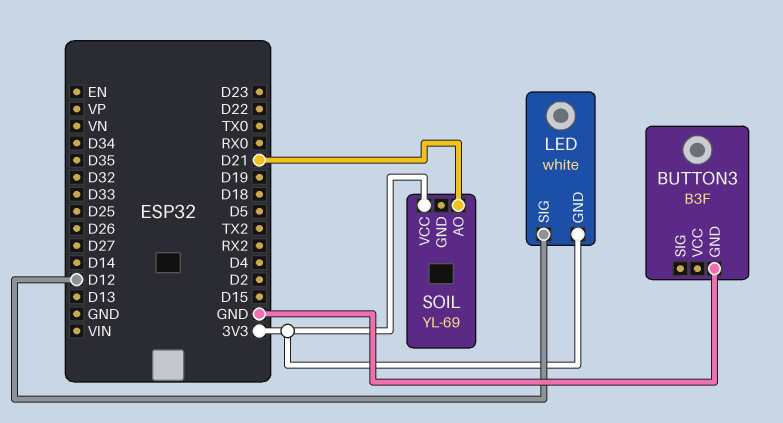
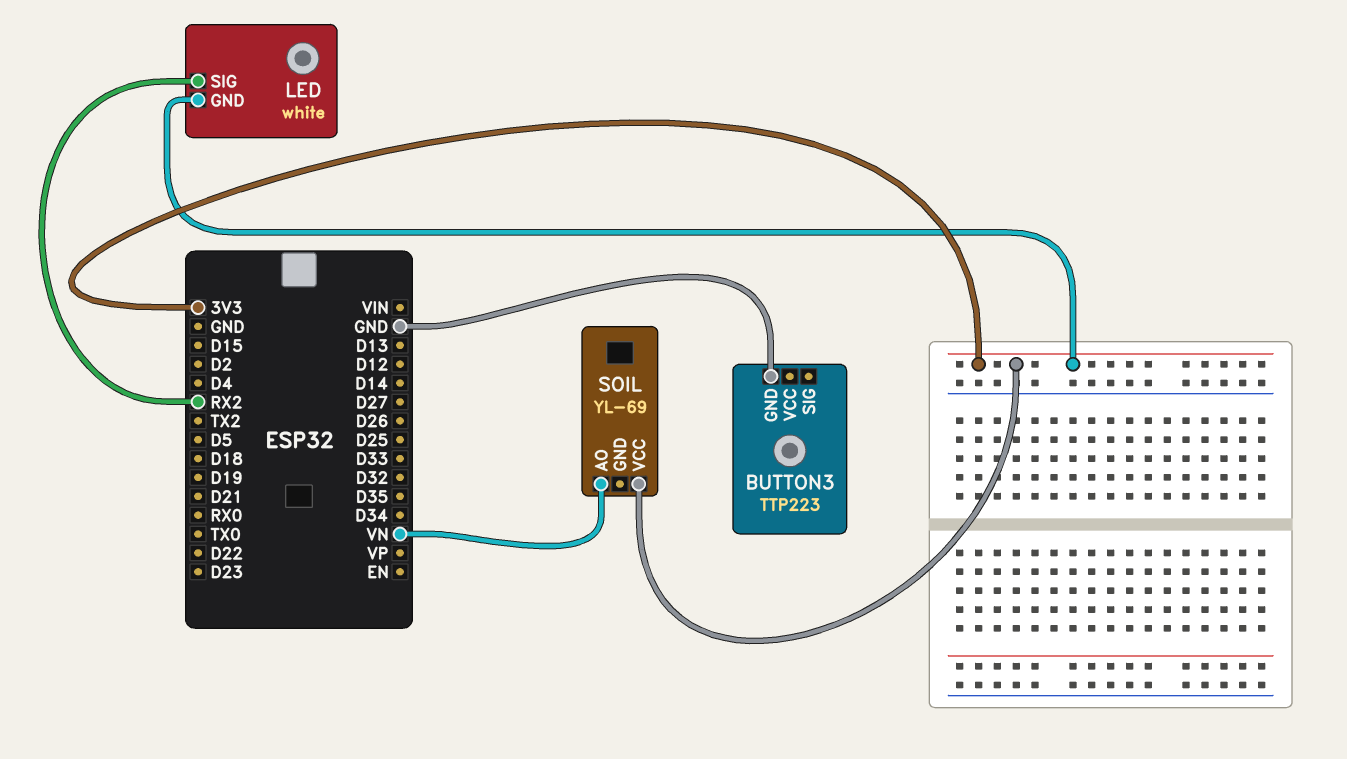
BUTTON3: B3F -> TTP223
LED pin SIG: D12 -> RX2
SOIL pin AO: D21 -> VN

